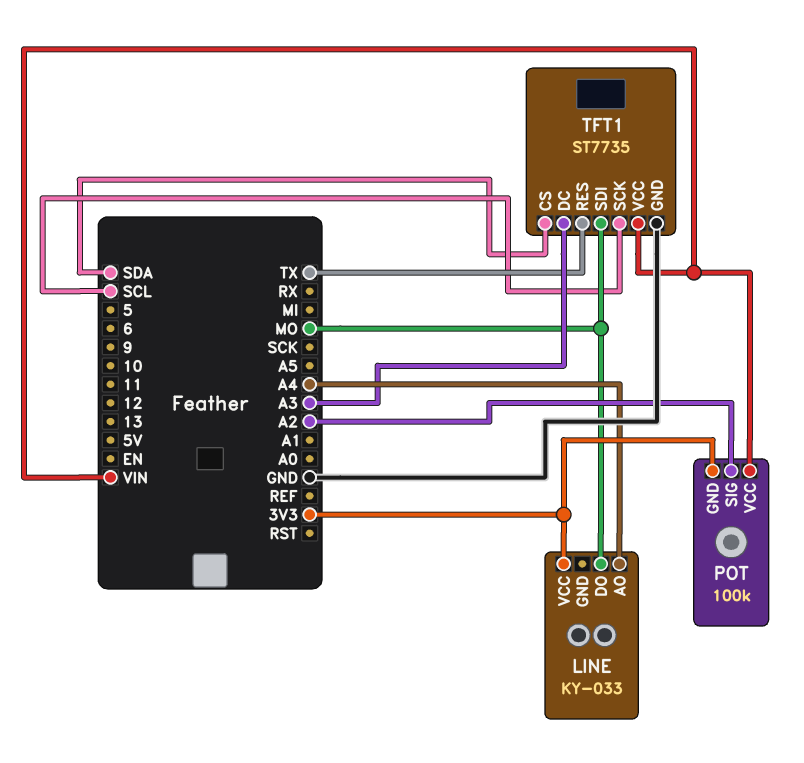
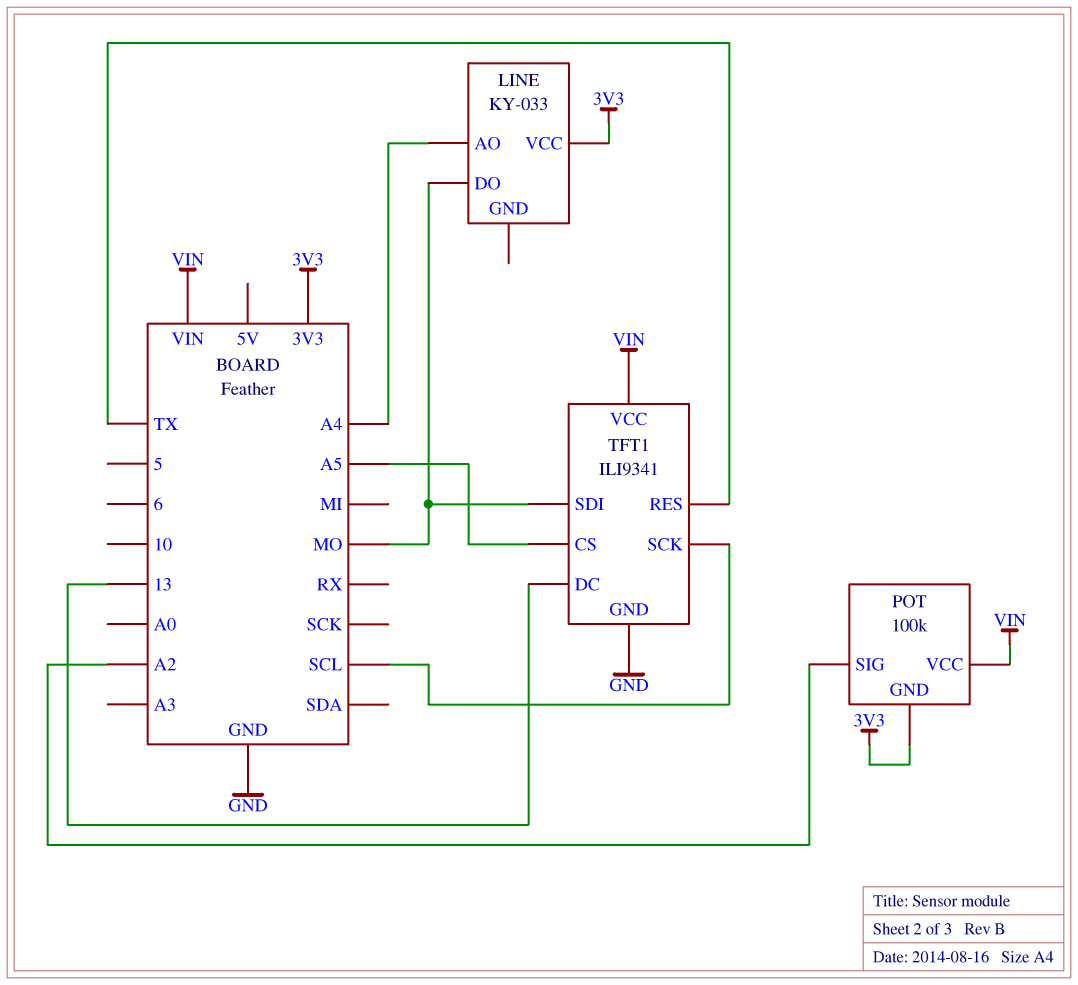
TFT1: ST7735 -> ILI9341
TFT1 pin CS: SDA -> A5
TFT1 pin DC: A3 -> 13

